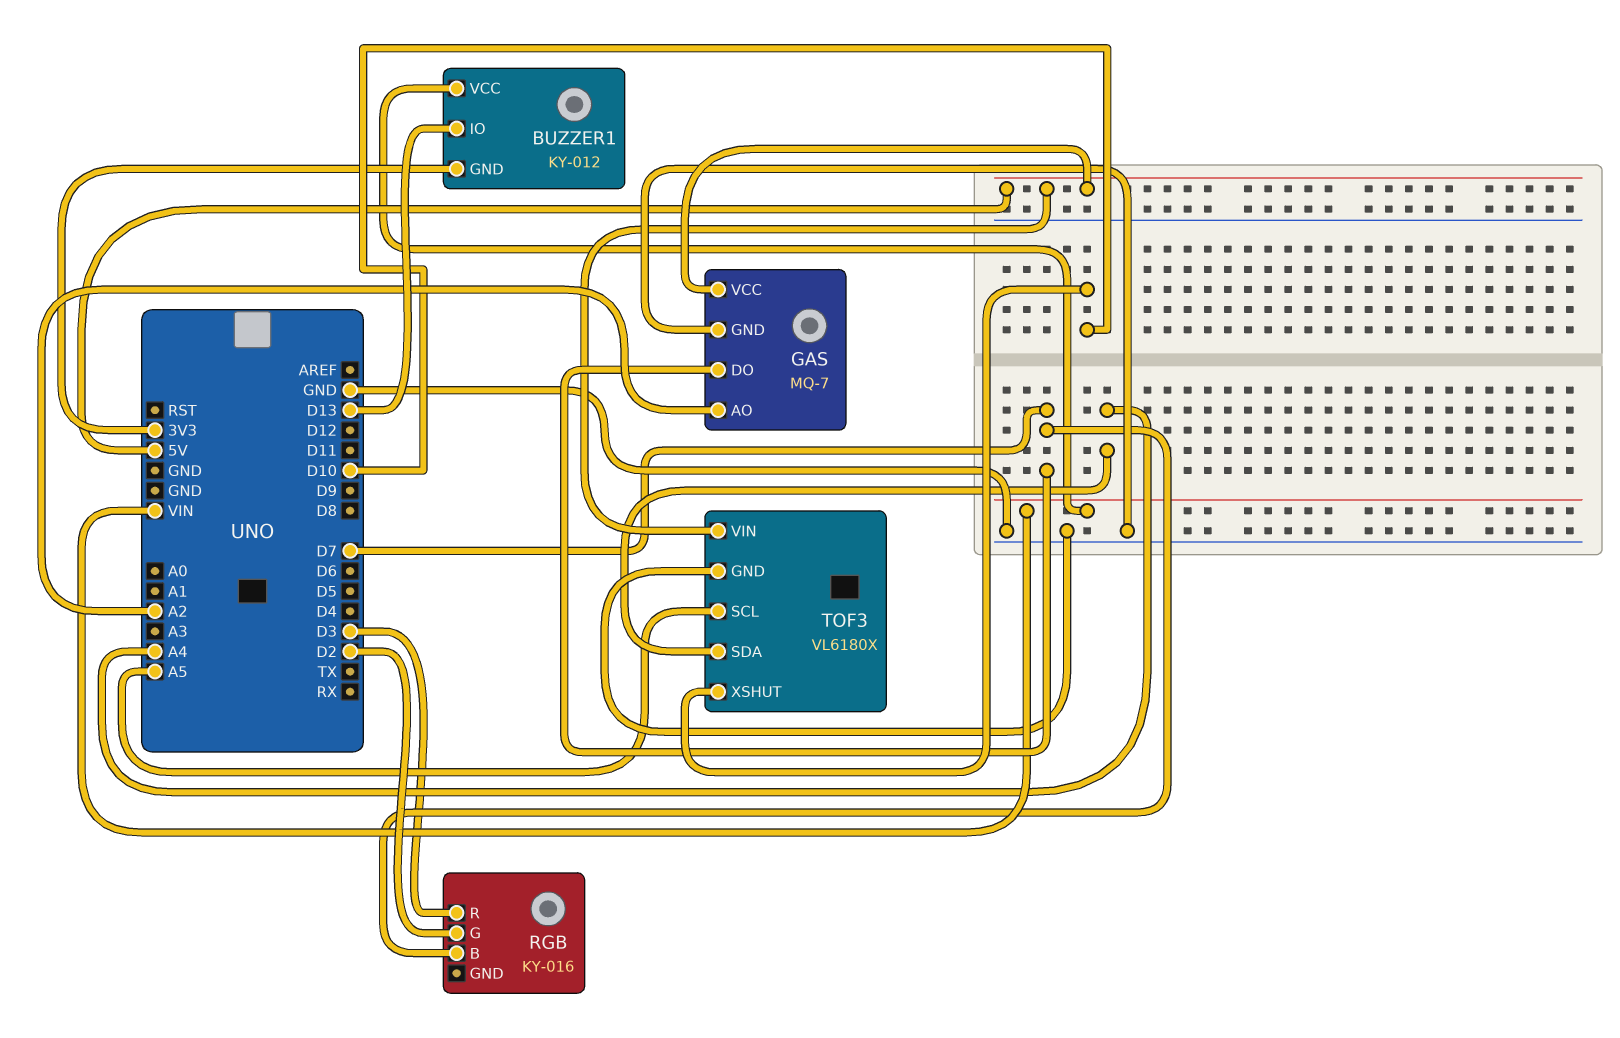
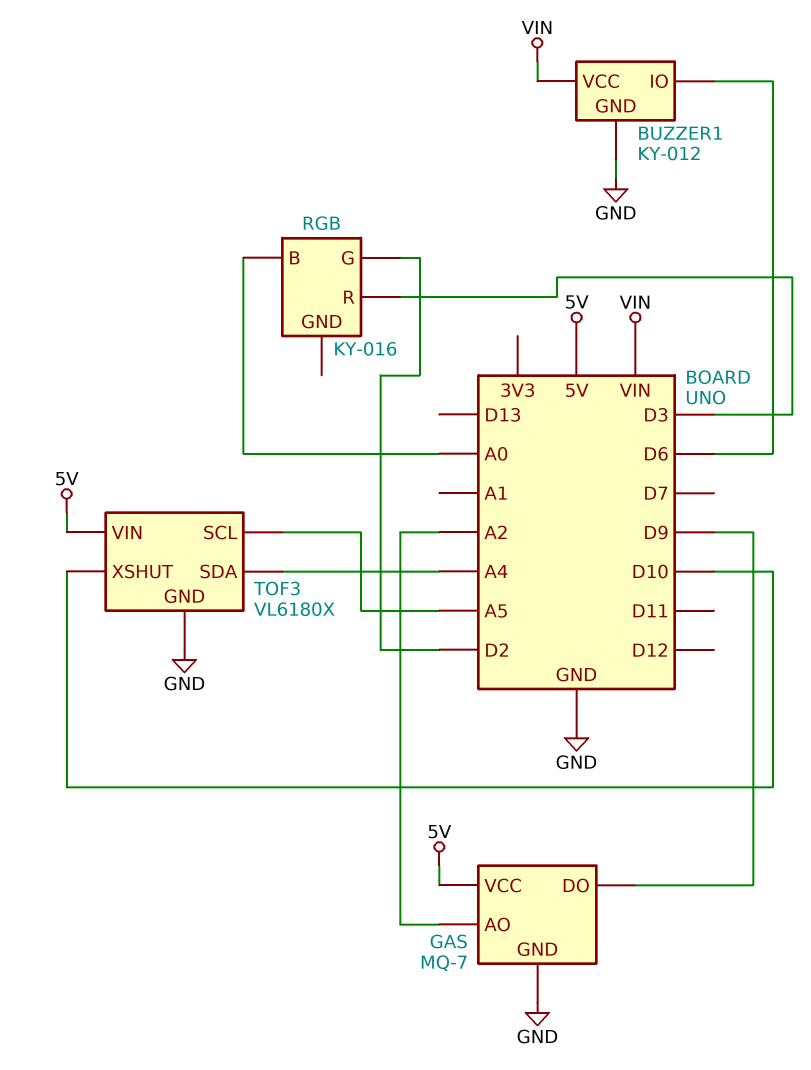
BUZZER1 pin GND: 3V3 -> GND
BUZZER1 pin IO: D13 -> D6
GAS pin DO: D7 -> D9
RGB pin B: D7 -> A0

